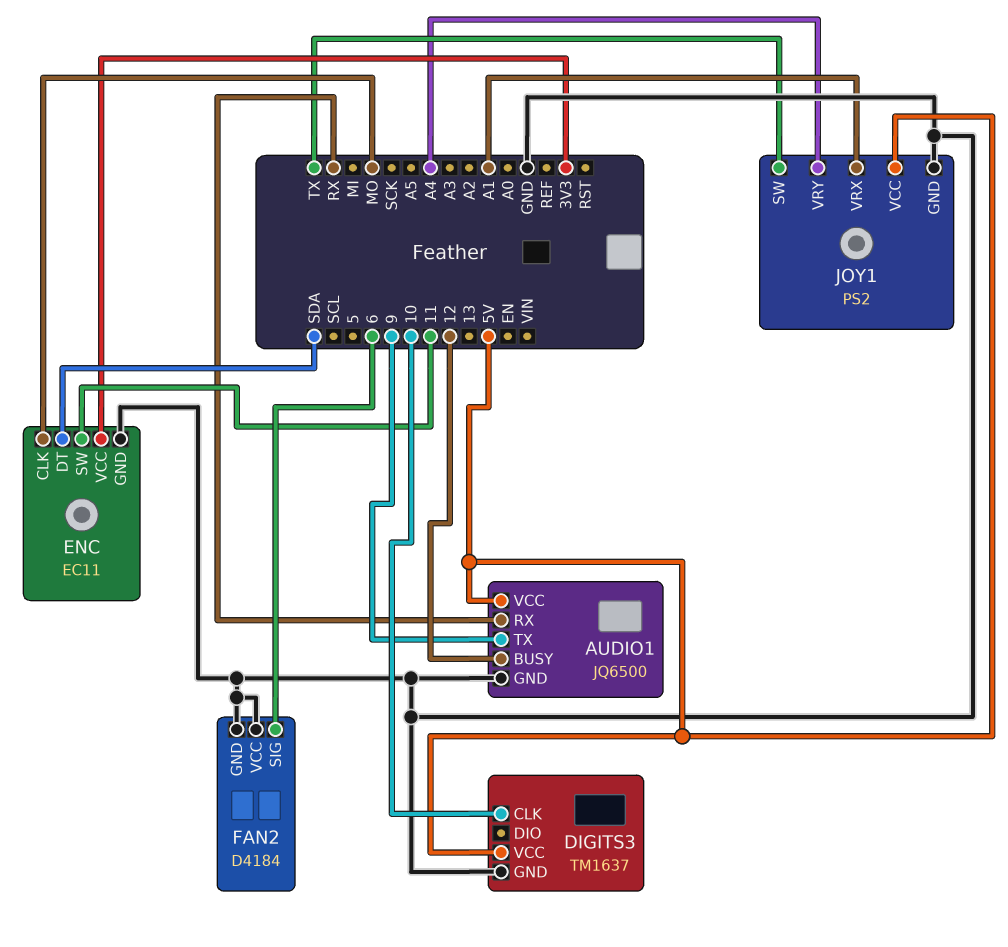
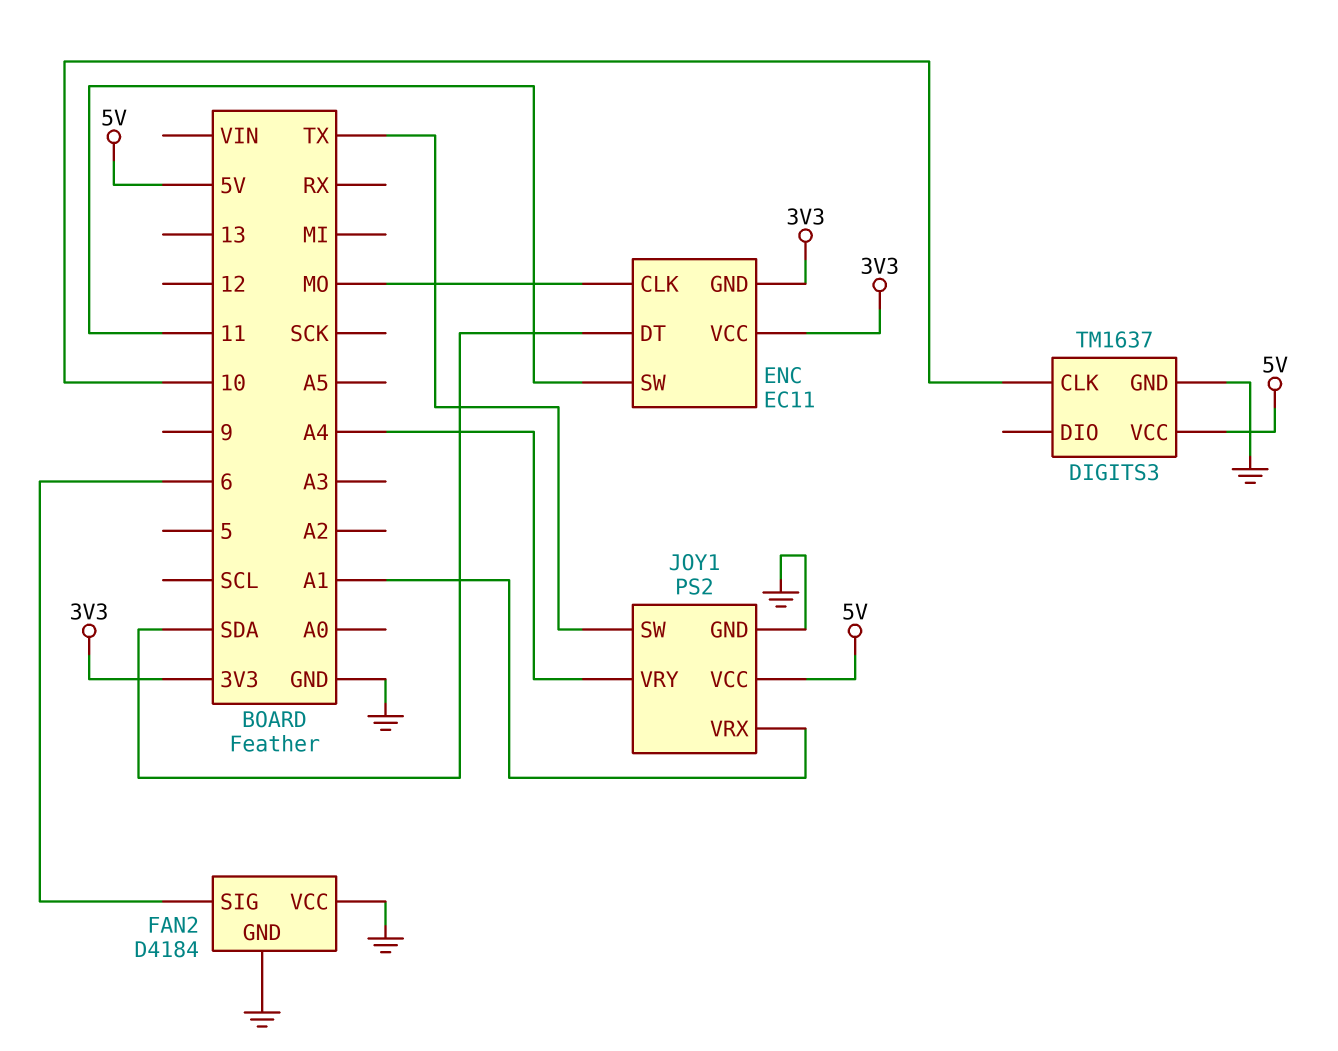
AUDIO1: JQ6500 -> none
AUDIO1 pin BUSY: 12 -> none
AUDIO1 pin GND: GND -> none
AUDIO1 pin RX: RX -> none
AUDIO1 pin TX: 9 -> none
AUDIO1 pin VCC: 5V -> none
ENC pin GND: GND -> 3V3

